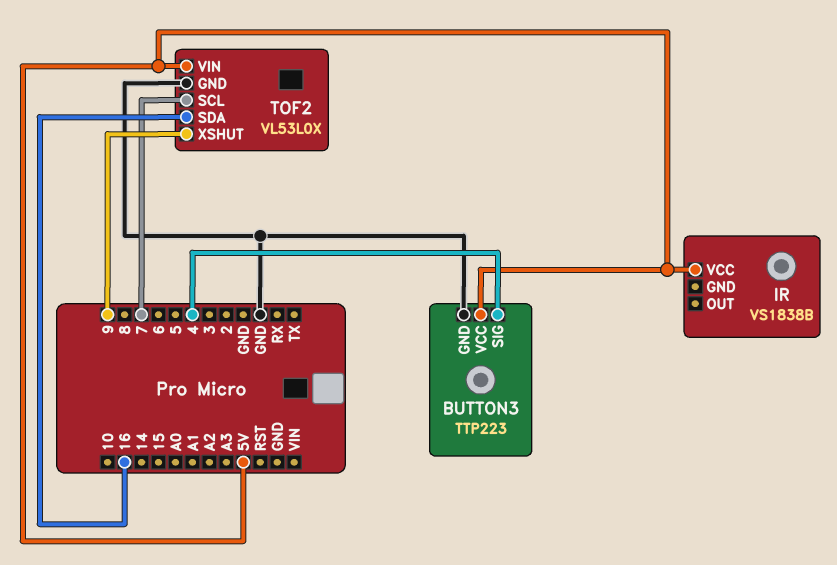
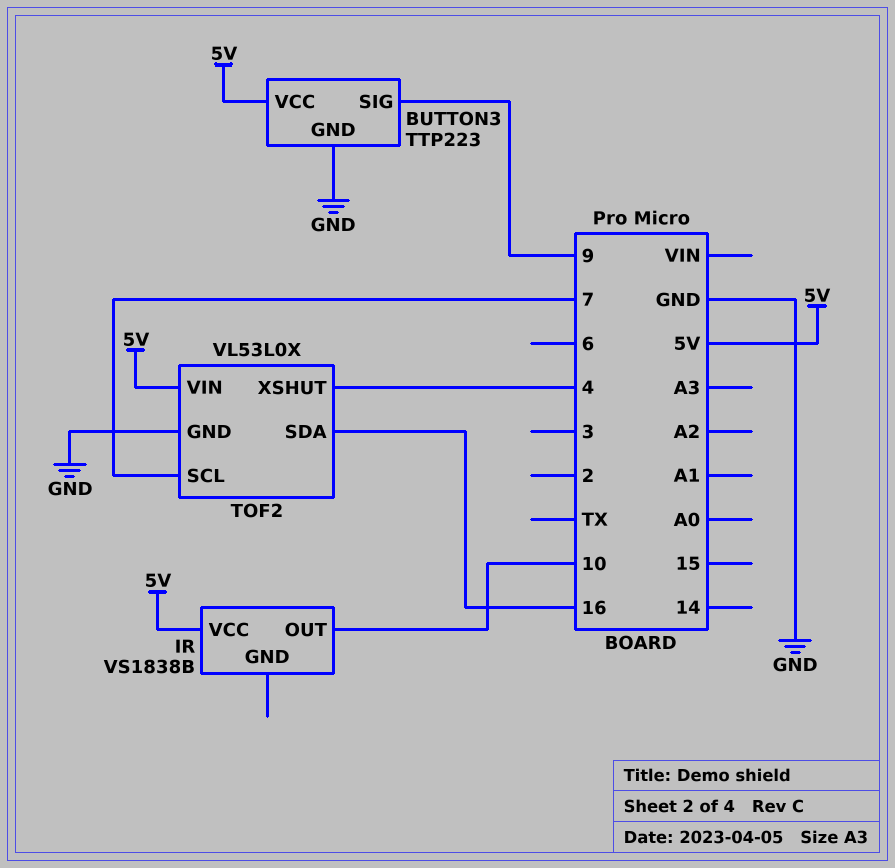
BUTTON3 pin SIG: 4 -> 9
IR pin OUT: none -> 10
TOF2 pin XSHUT: 9 -> 4

